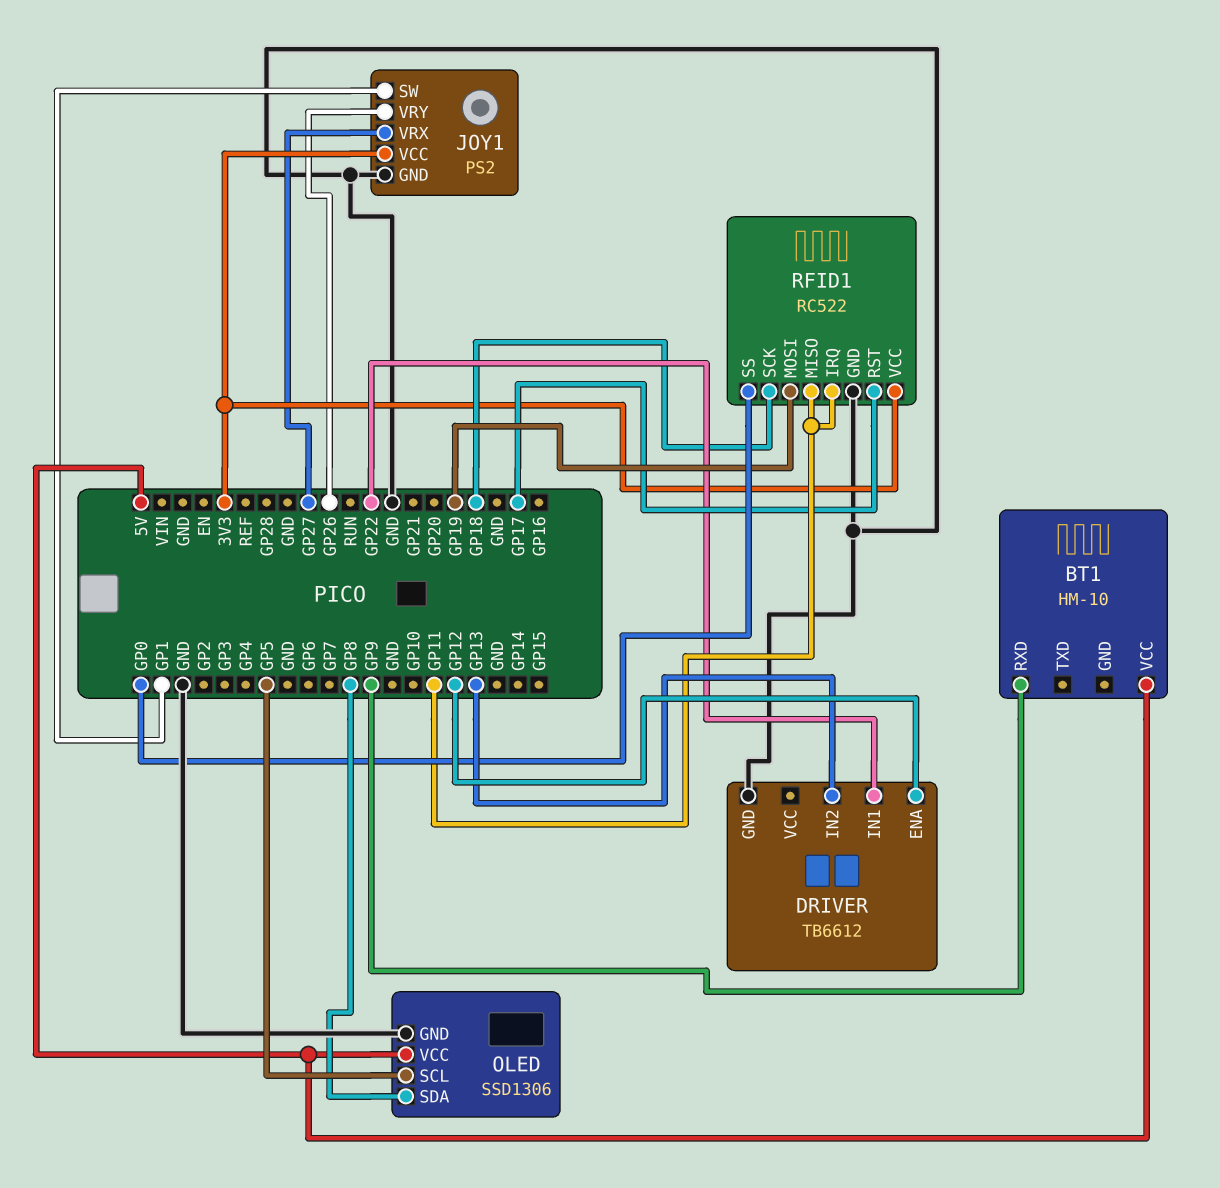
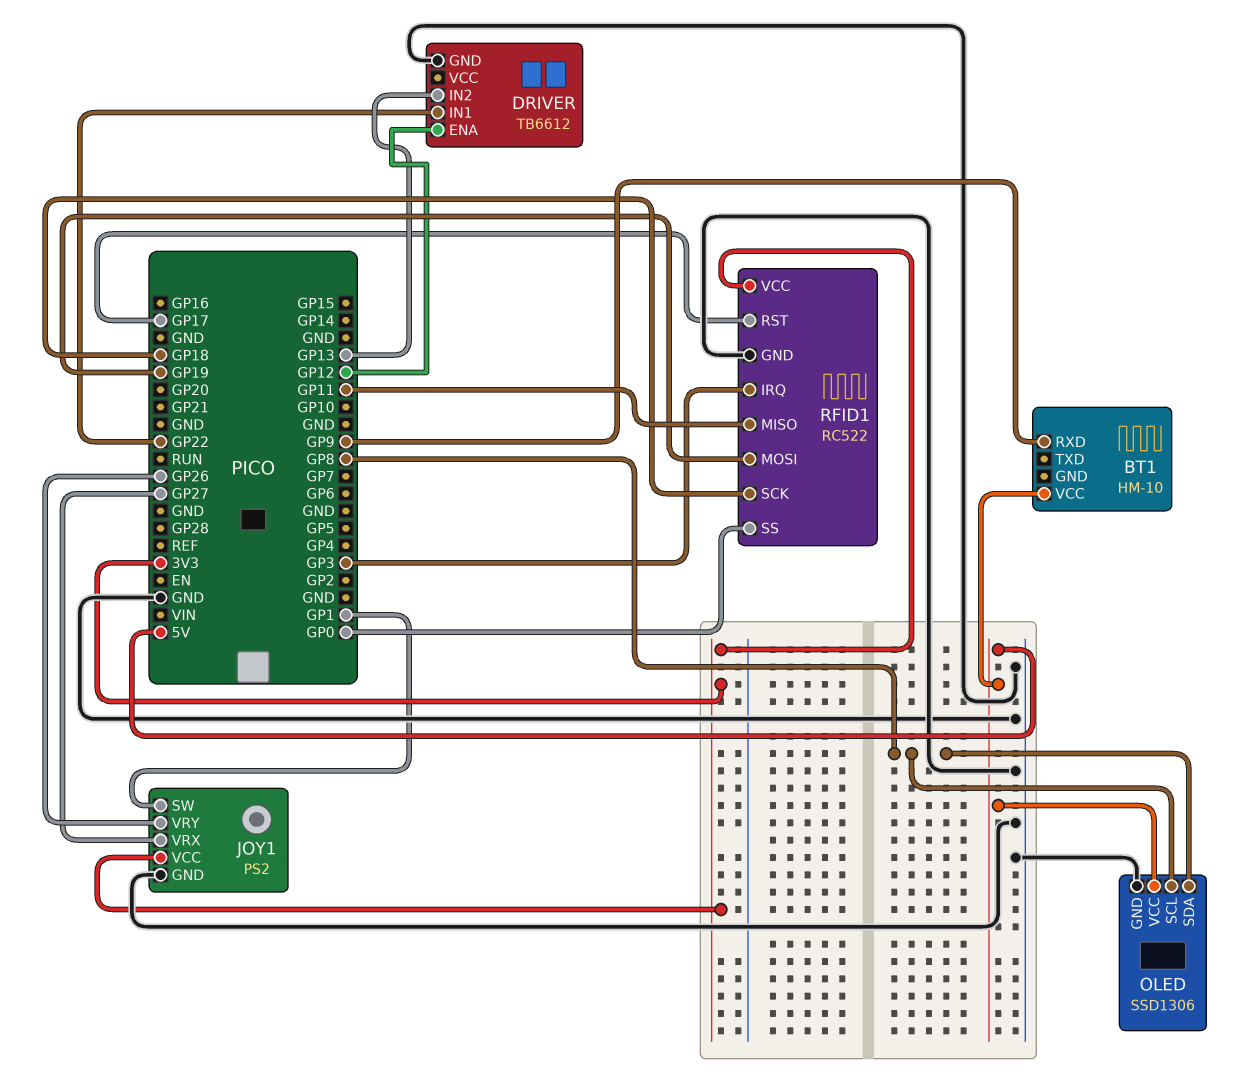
OLED pin SCL: GP5 -> GP8
RFID1 pin IRQ: GP11 -> GP3

